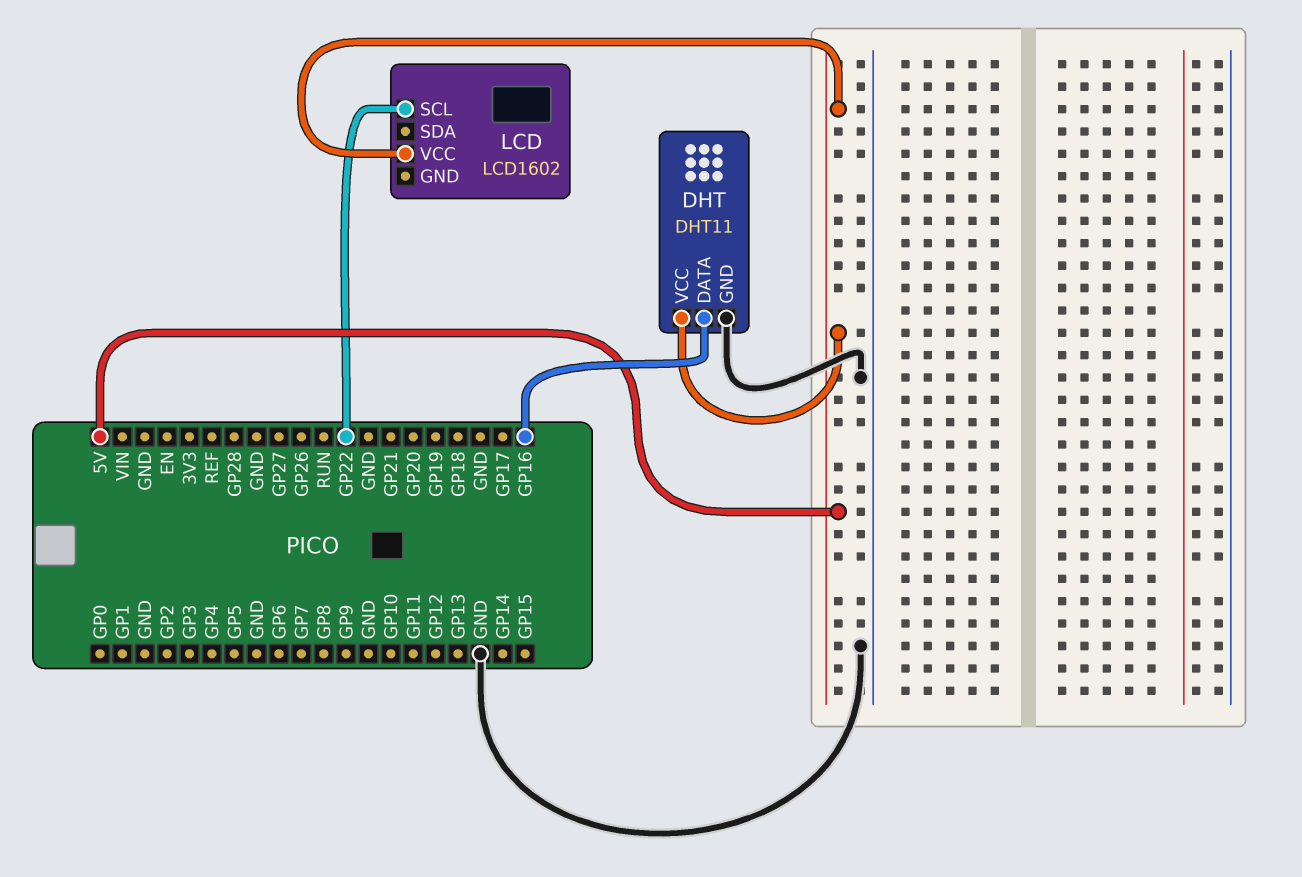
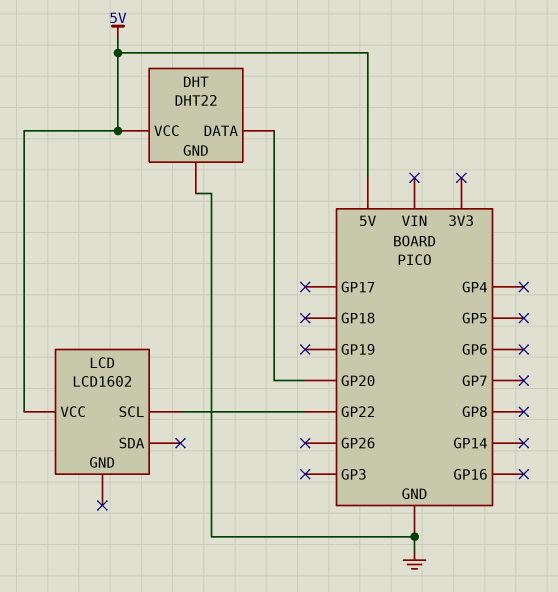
DHT: DHT11 -> DHT22
DHT pin DATA: GP16 -> GP20

